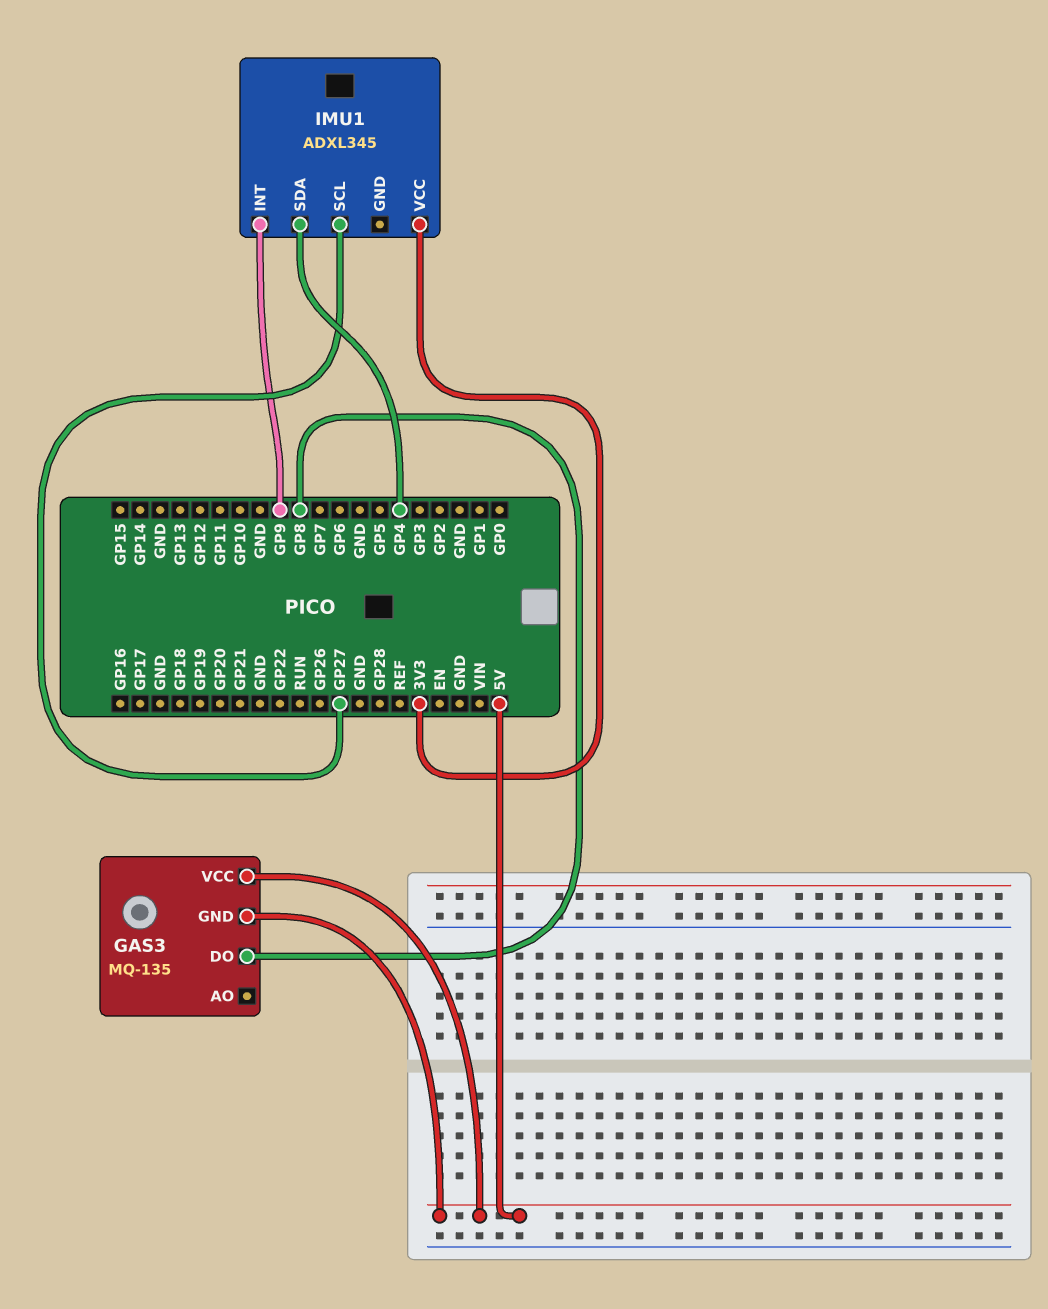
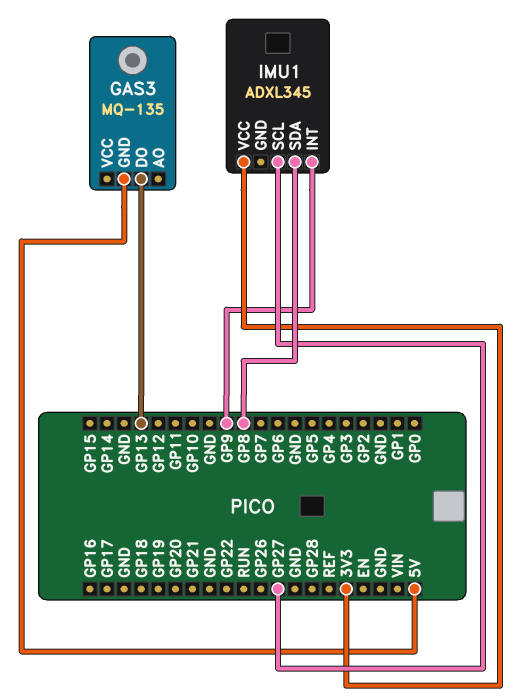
GAS3 pin DO: GP8 -> GP13
GAS3 pin VCC: 5V -> none
IMU1 pin SDA: GP4 -> GP8

